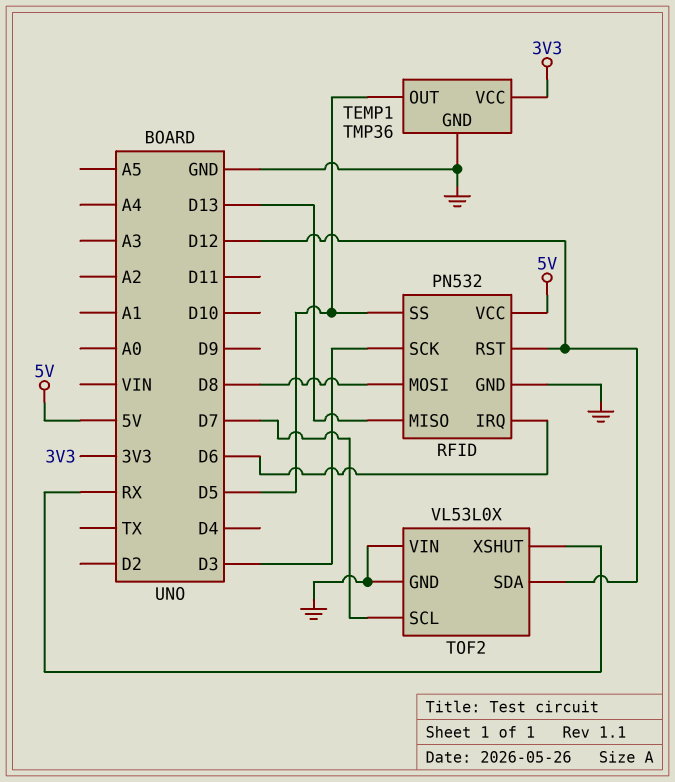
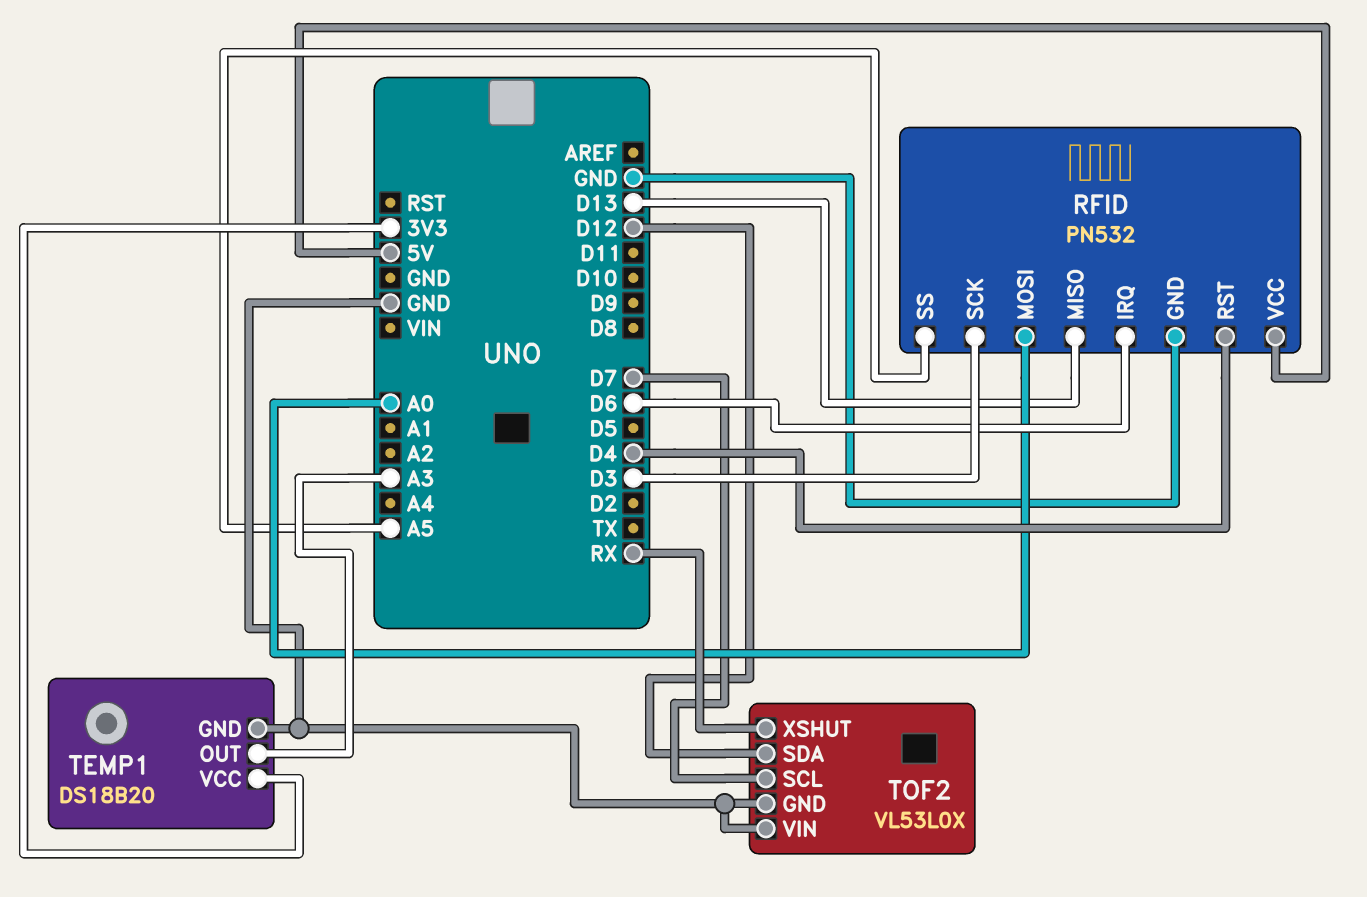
RFID pin MOSI: D8 -> A0
RFID pin RST: D12 -> D4
RFID pin SS: D5 -> A5
TEMP1: TMP36 -> DS18B20
TEMP1 pin OUT: D5 -> A3

